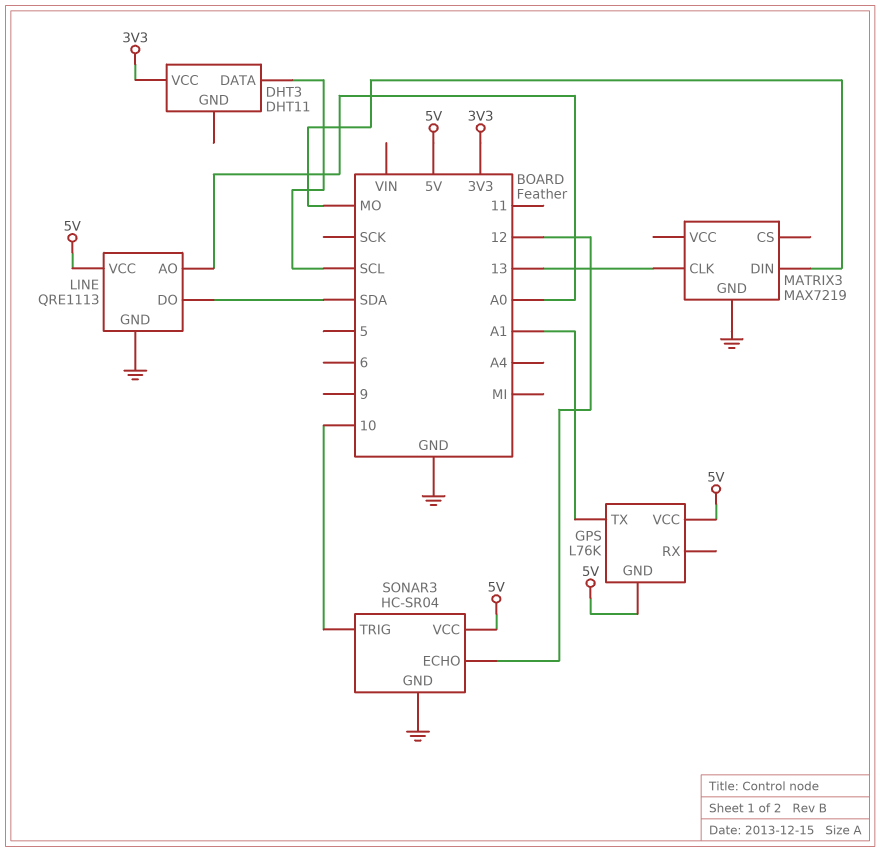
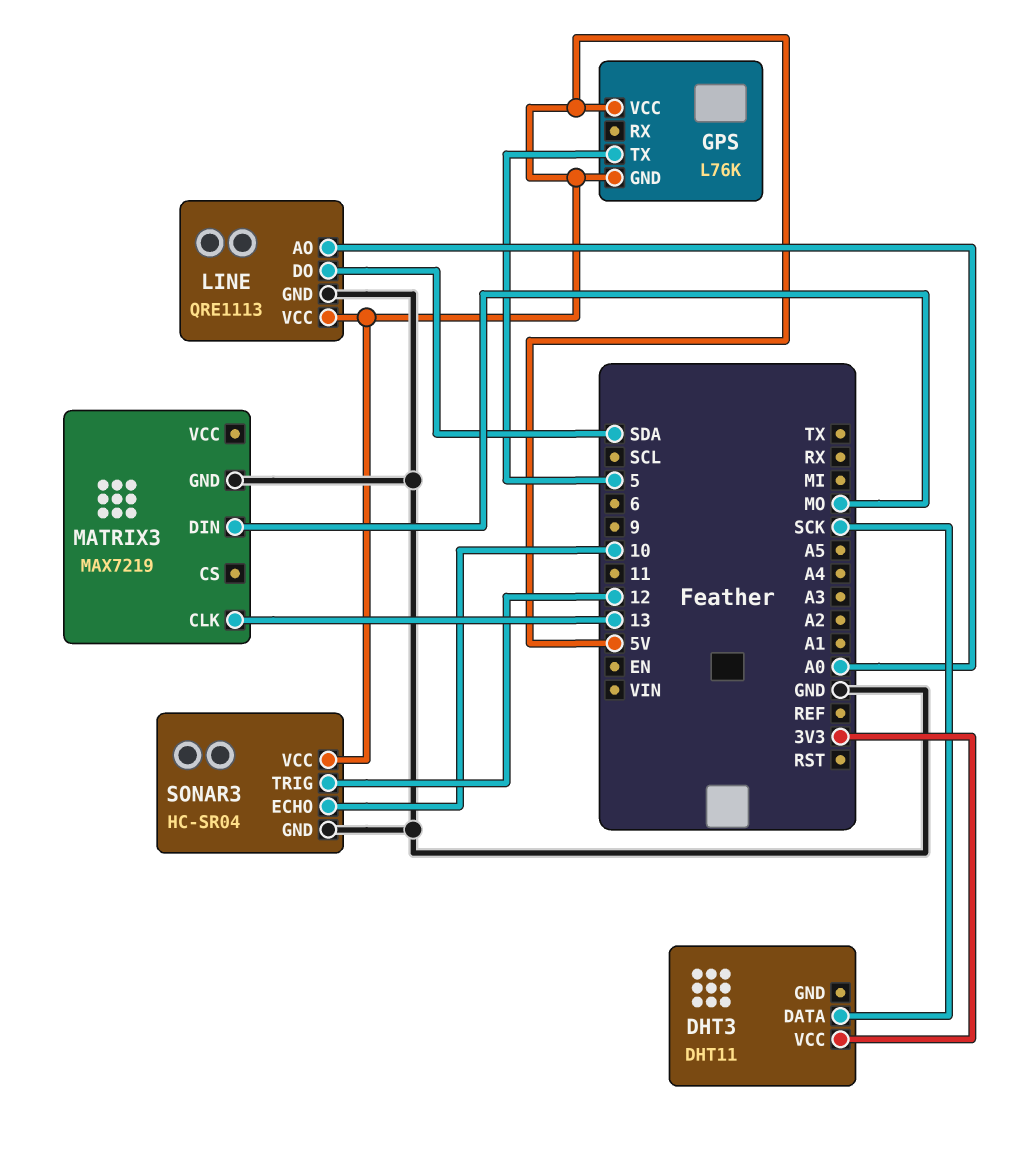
DHT3 pin DATA: SCL -> SCK
GPS pin TX: A1 -> 5
SONAR3 pin ECHO: 12 -> 10
SONAR3 pin TRIG: 10 -> 12

